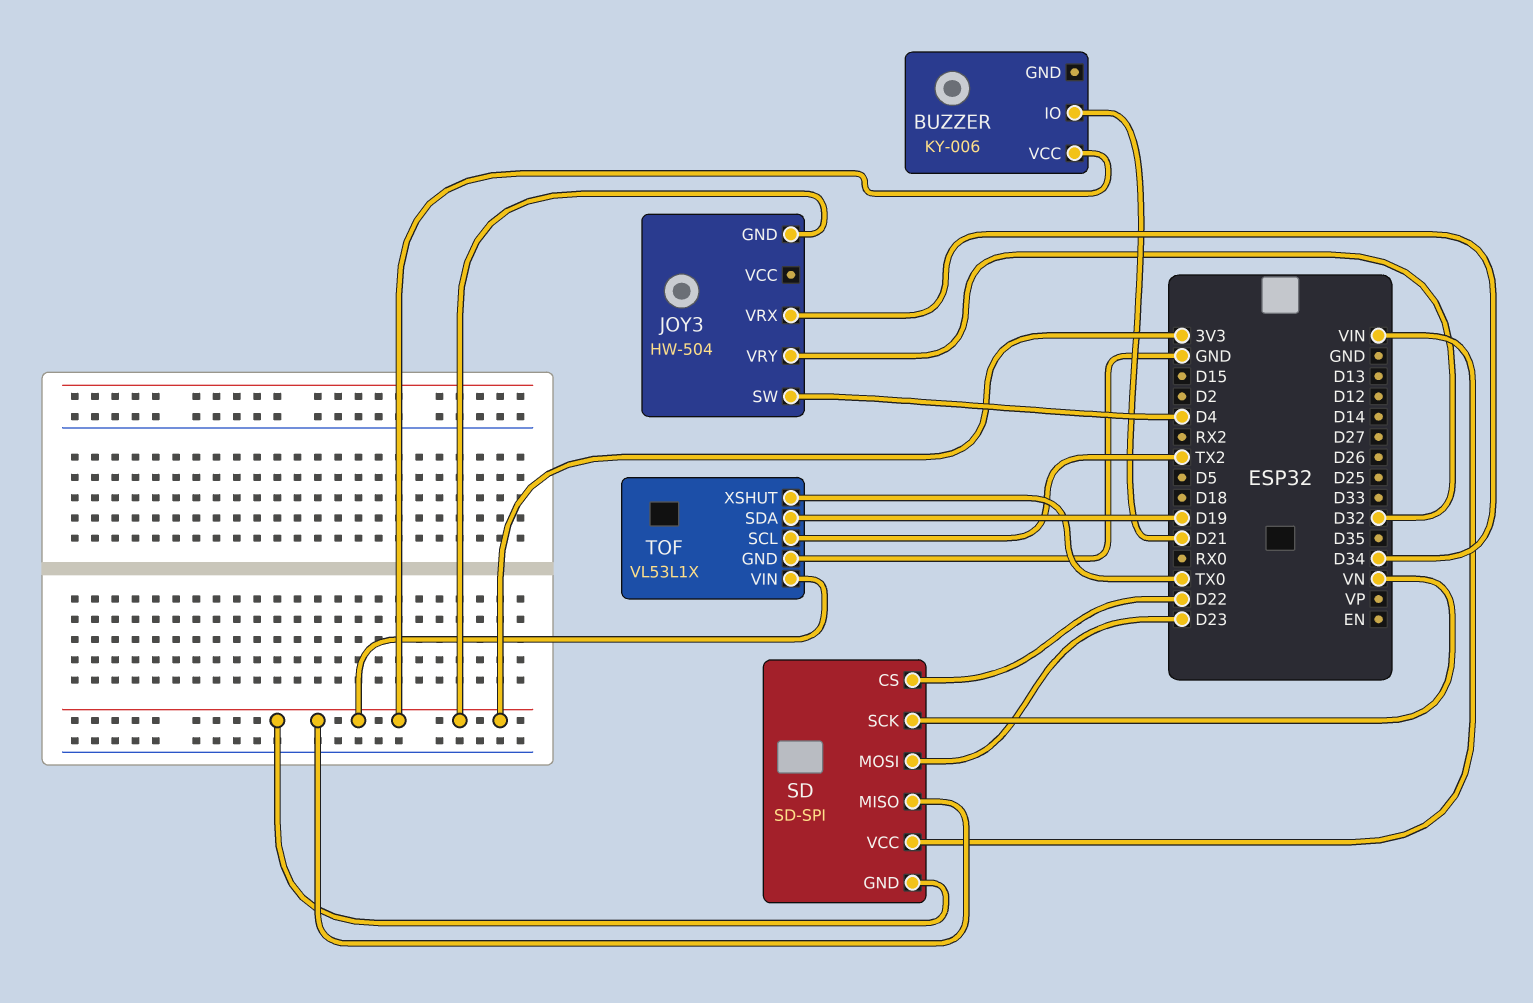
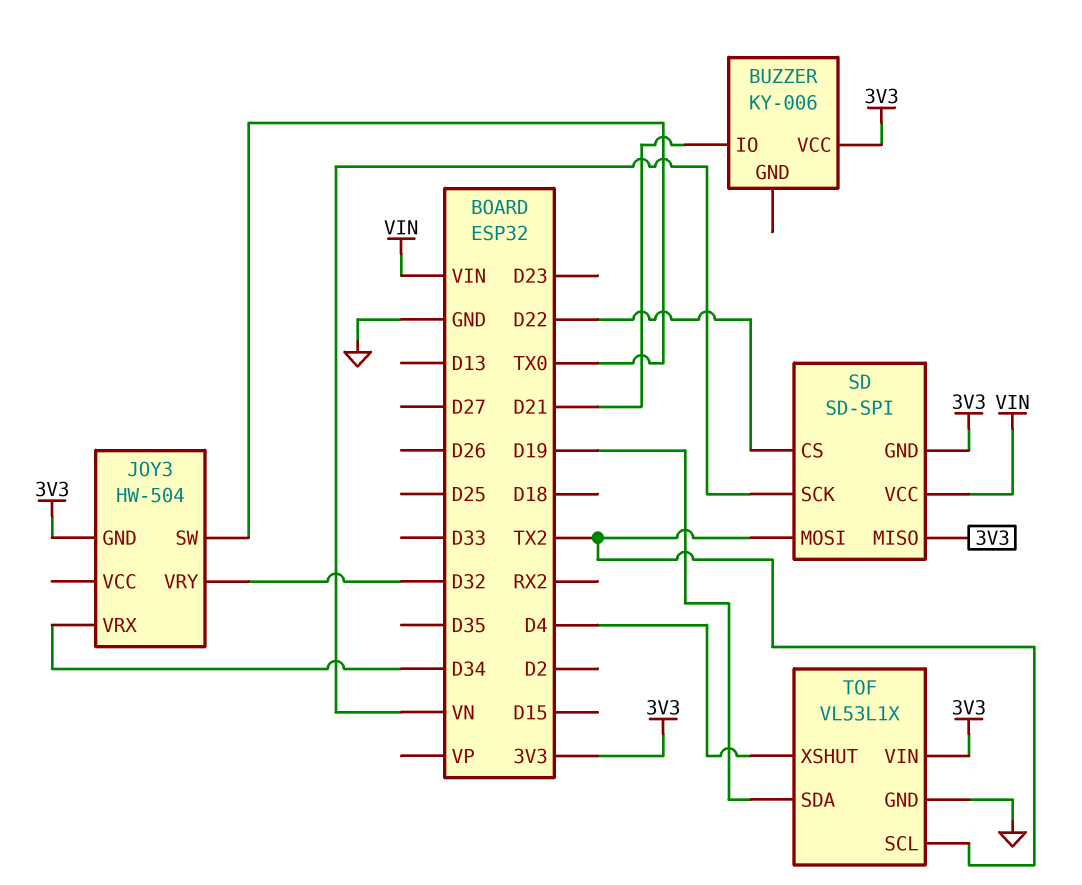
JOY3 pin SW: D4 -> TX0
SD pin MOSI: D23 -> TX2
TOF pin XSHUT: TX0 -> D4

